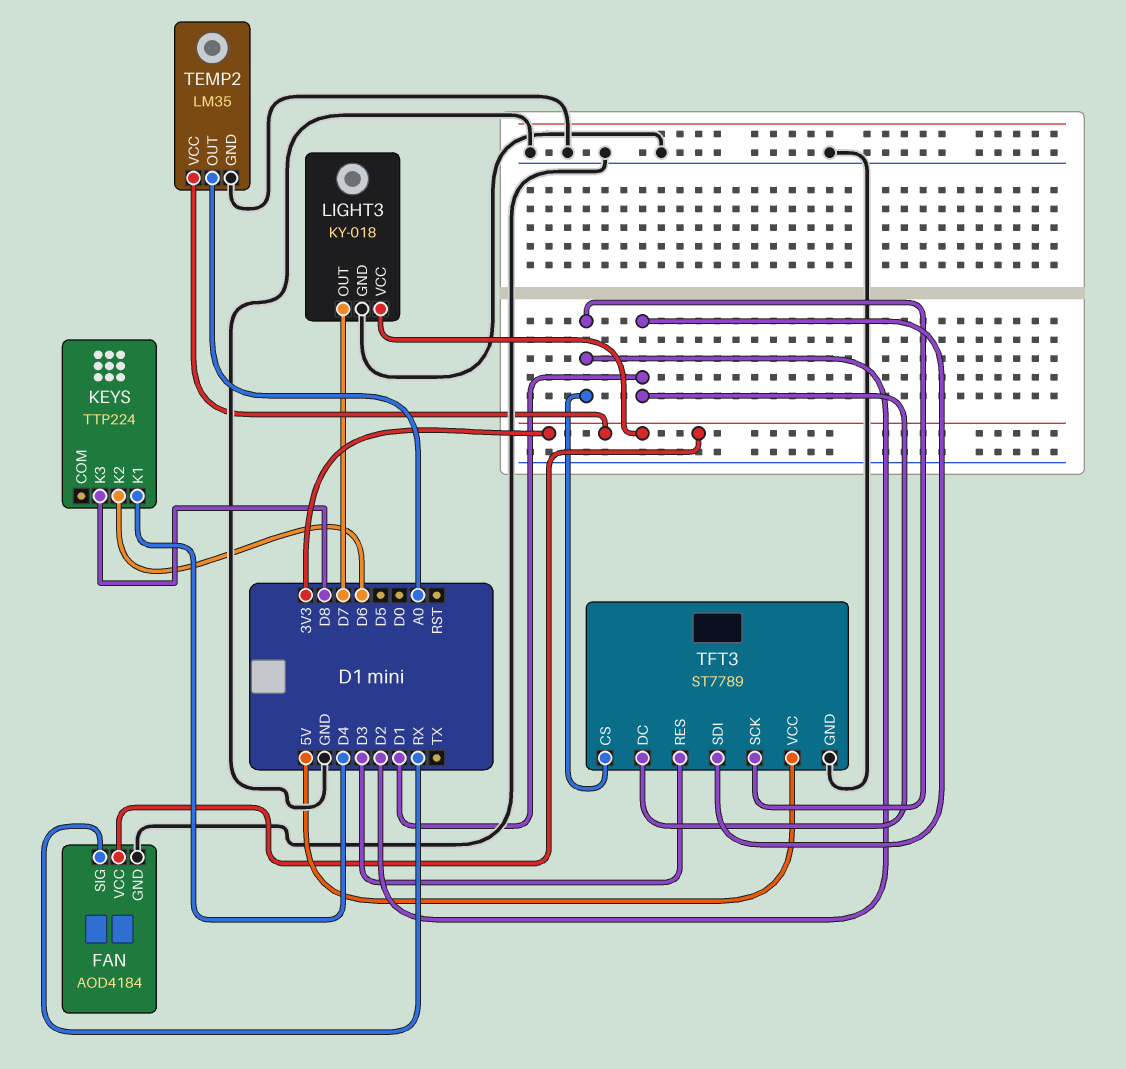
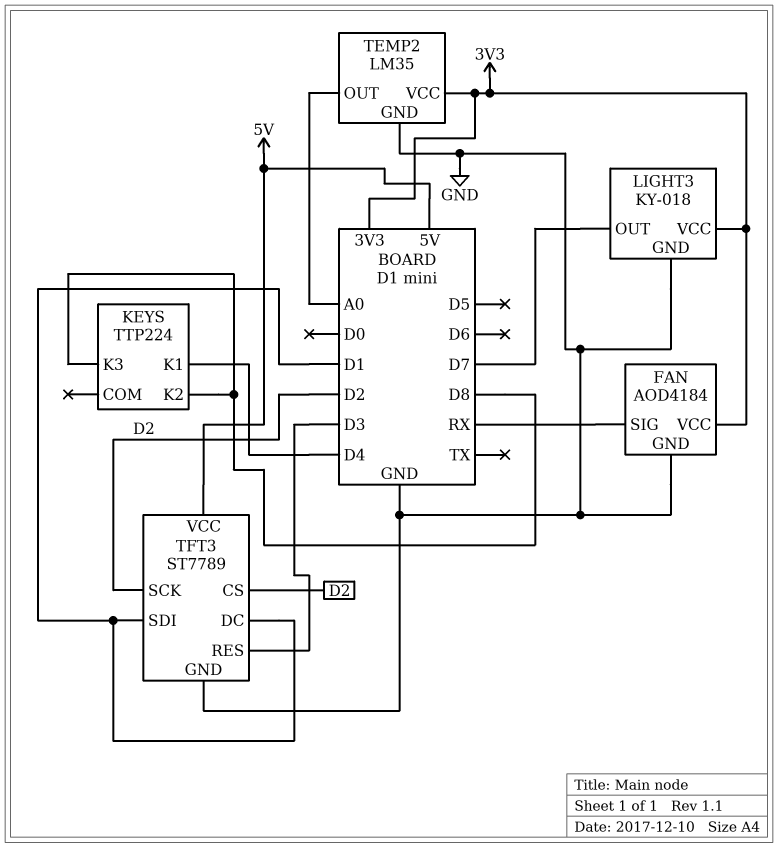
KEYS pin K2: D6 -> D8

